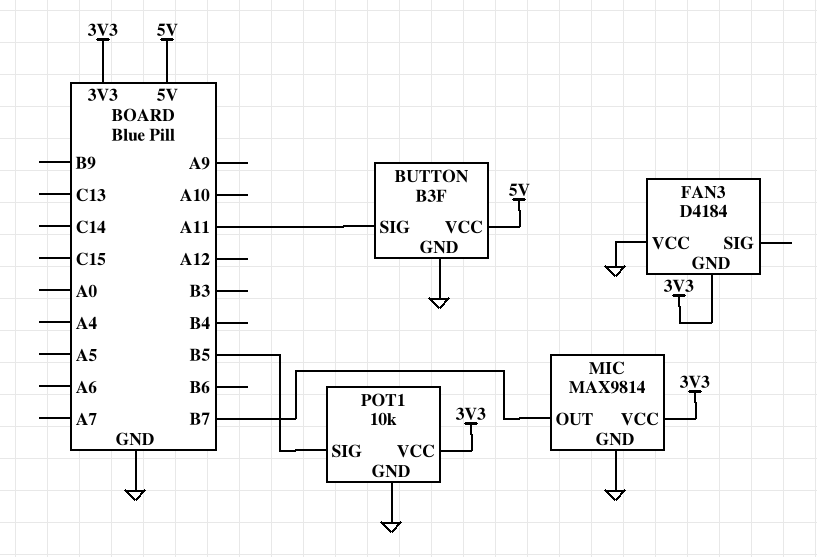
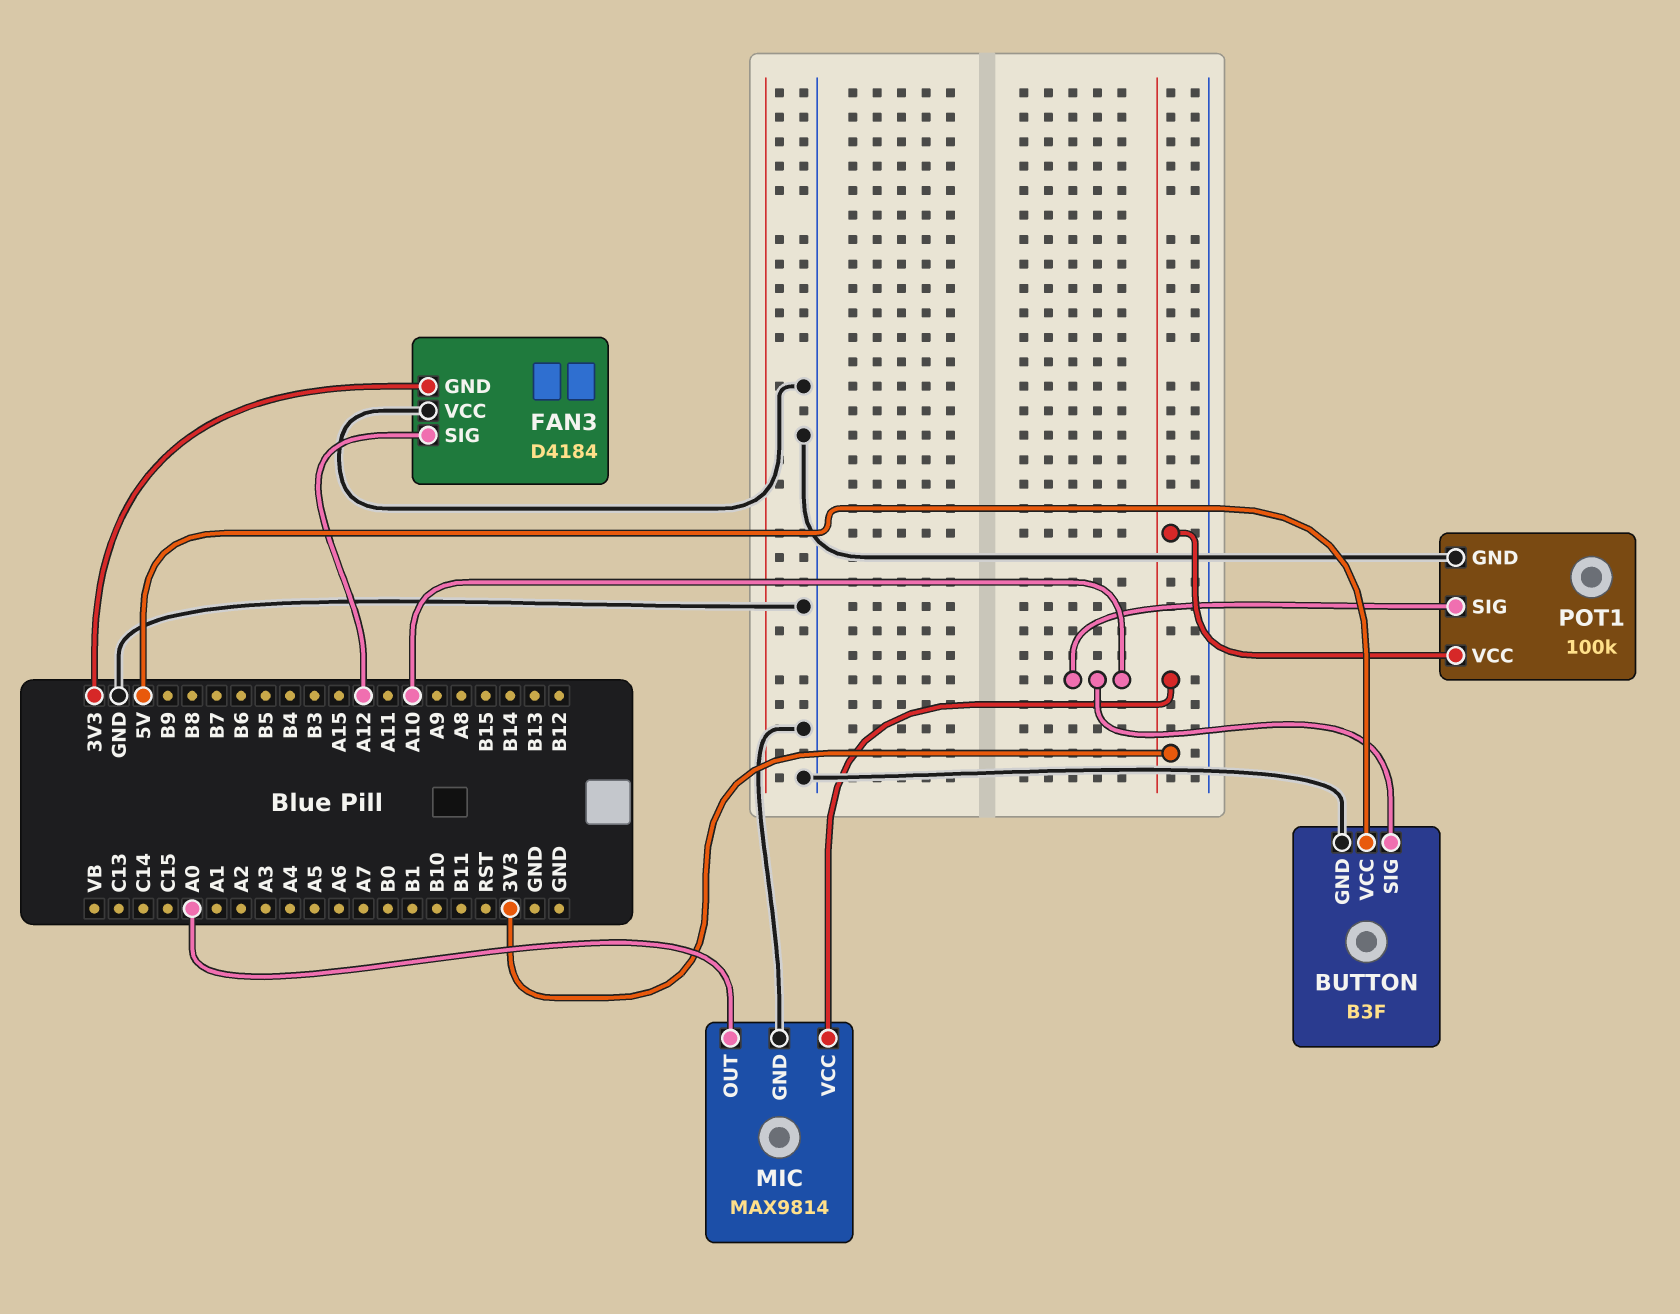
BUTTON pin SIG: A11 -> A10
FAN3 pin SIG: none -> A12
MIC pin OUT: B7 -> A0
POT1: 10k -> 100k
POT1 pin SIG: B5 -> A10

